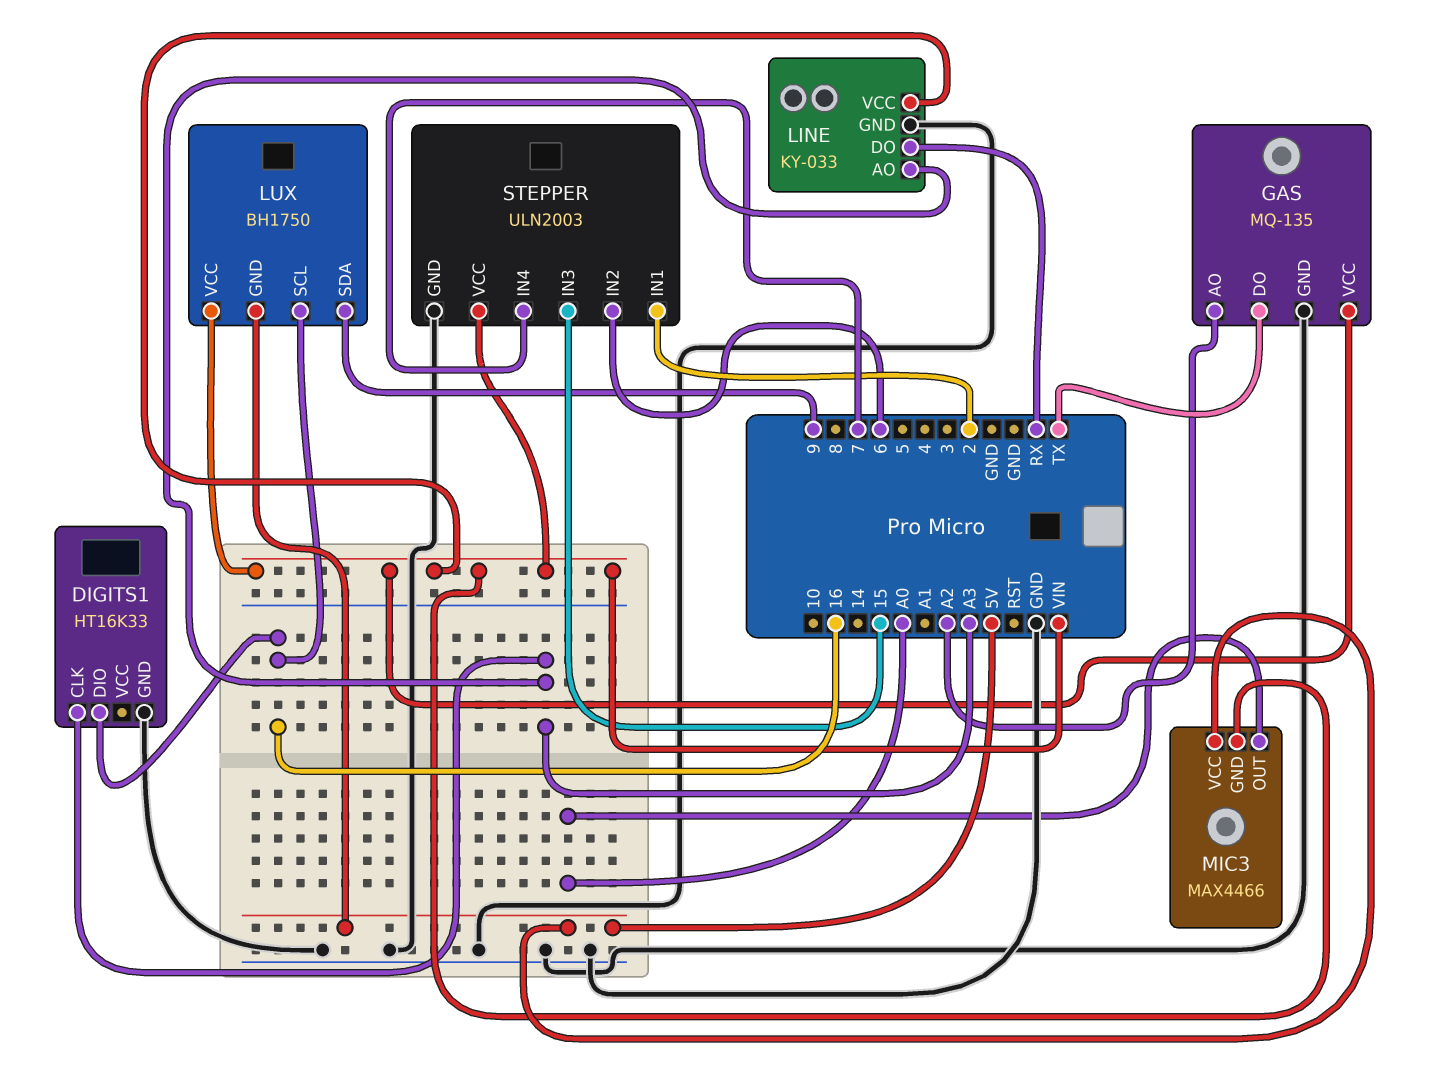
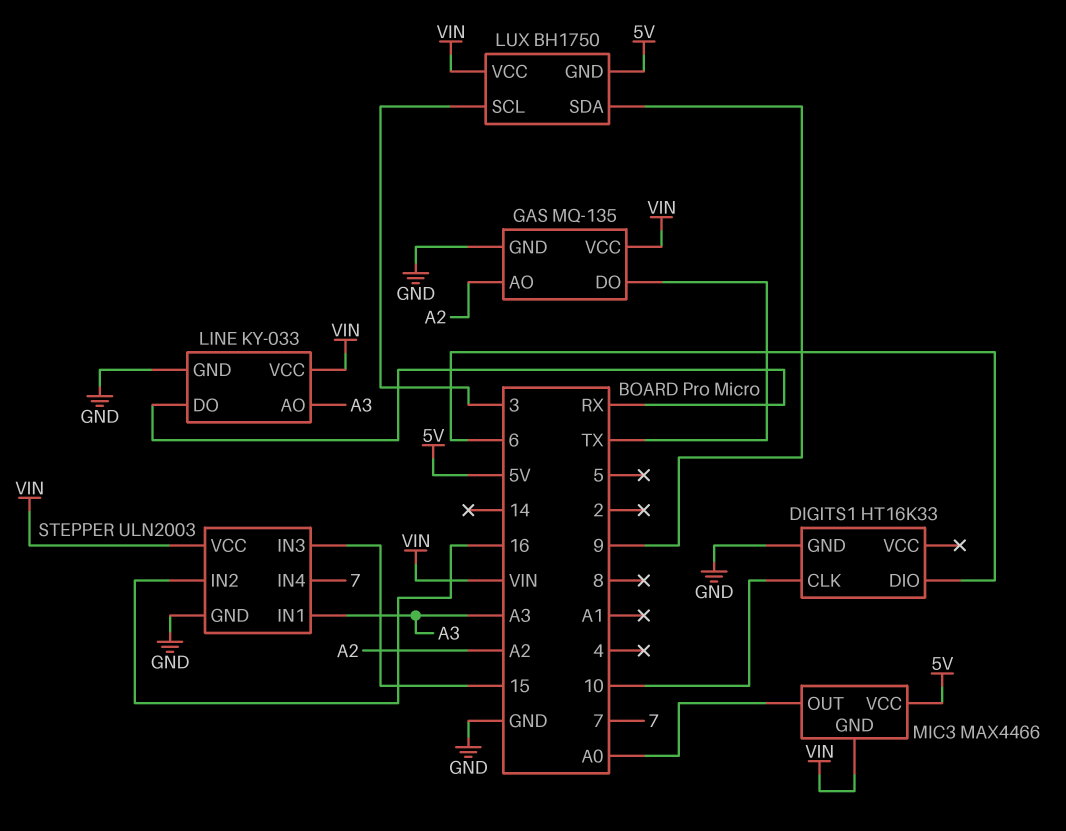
DIGITS1 pin CLK: A3 -> 10
DIGITS1 pin DIO: 16 -> 6
LUX pin SCL: 16 -> 3
STEPPER pin IN1: 2 -> A3
STEPPER pin IN2: 6 -> 16

